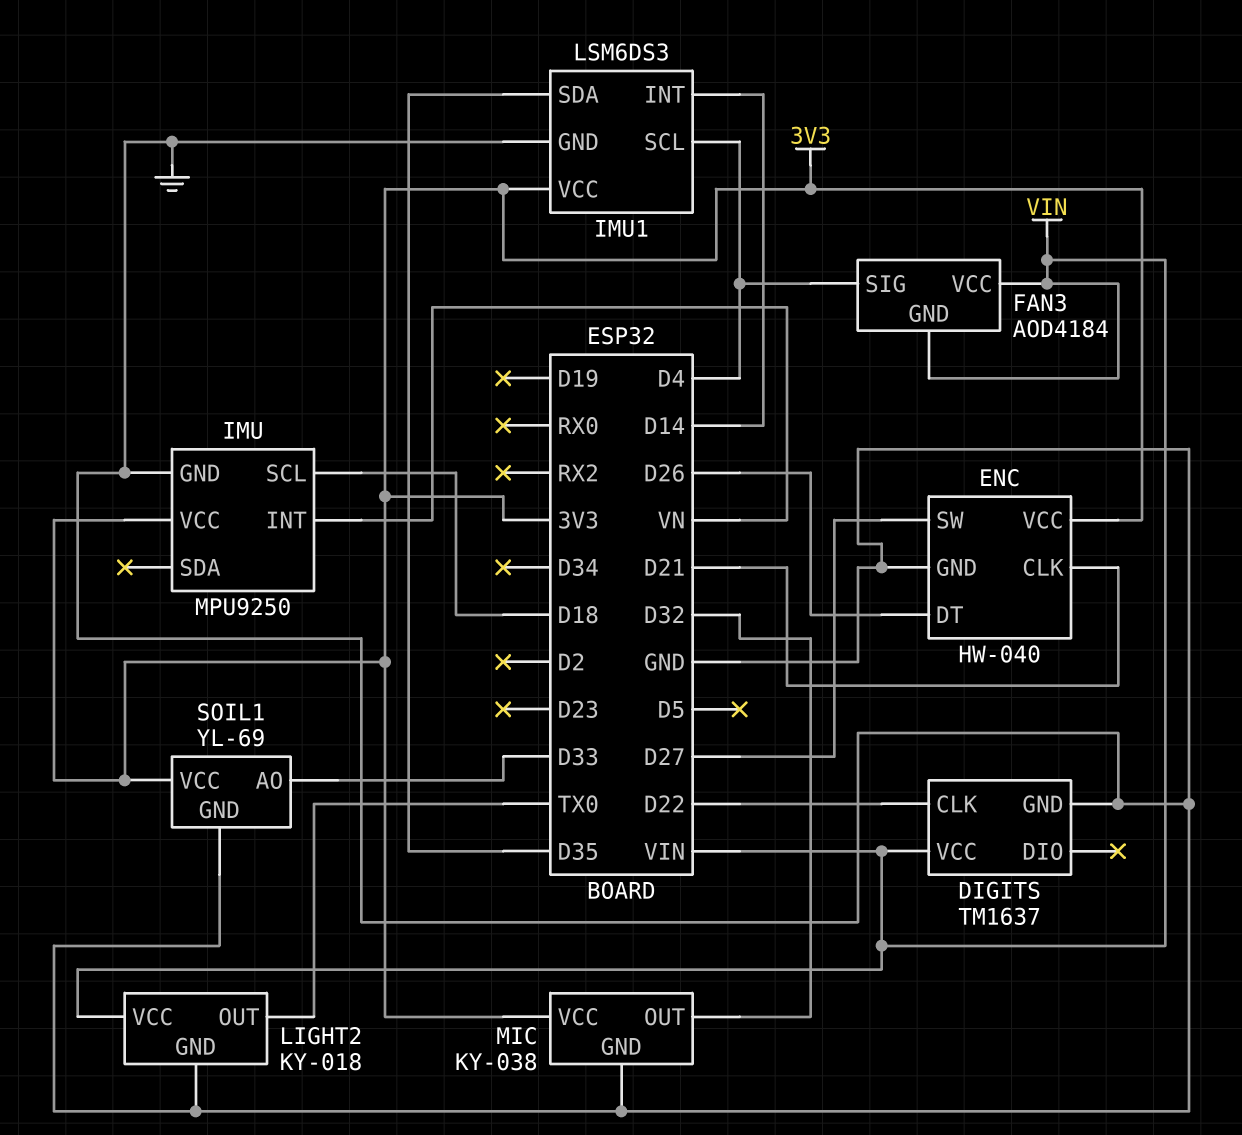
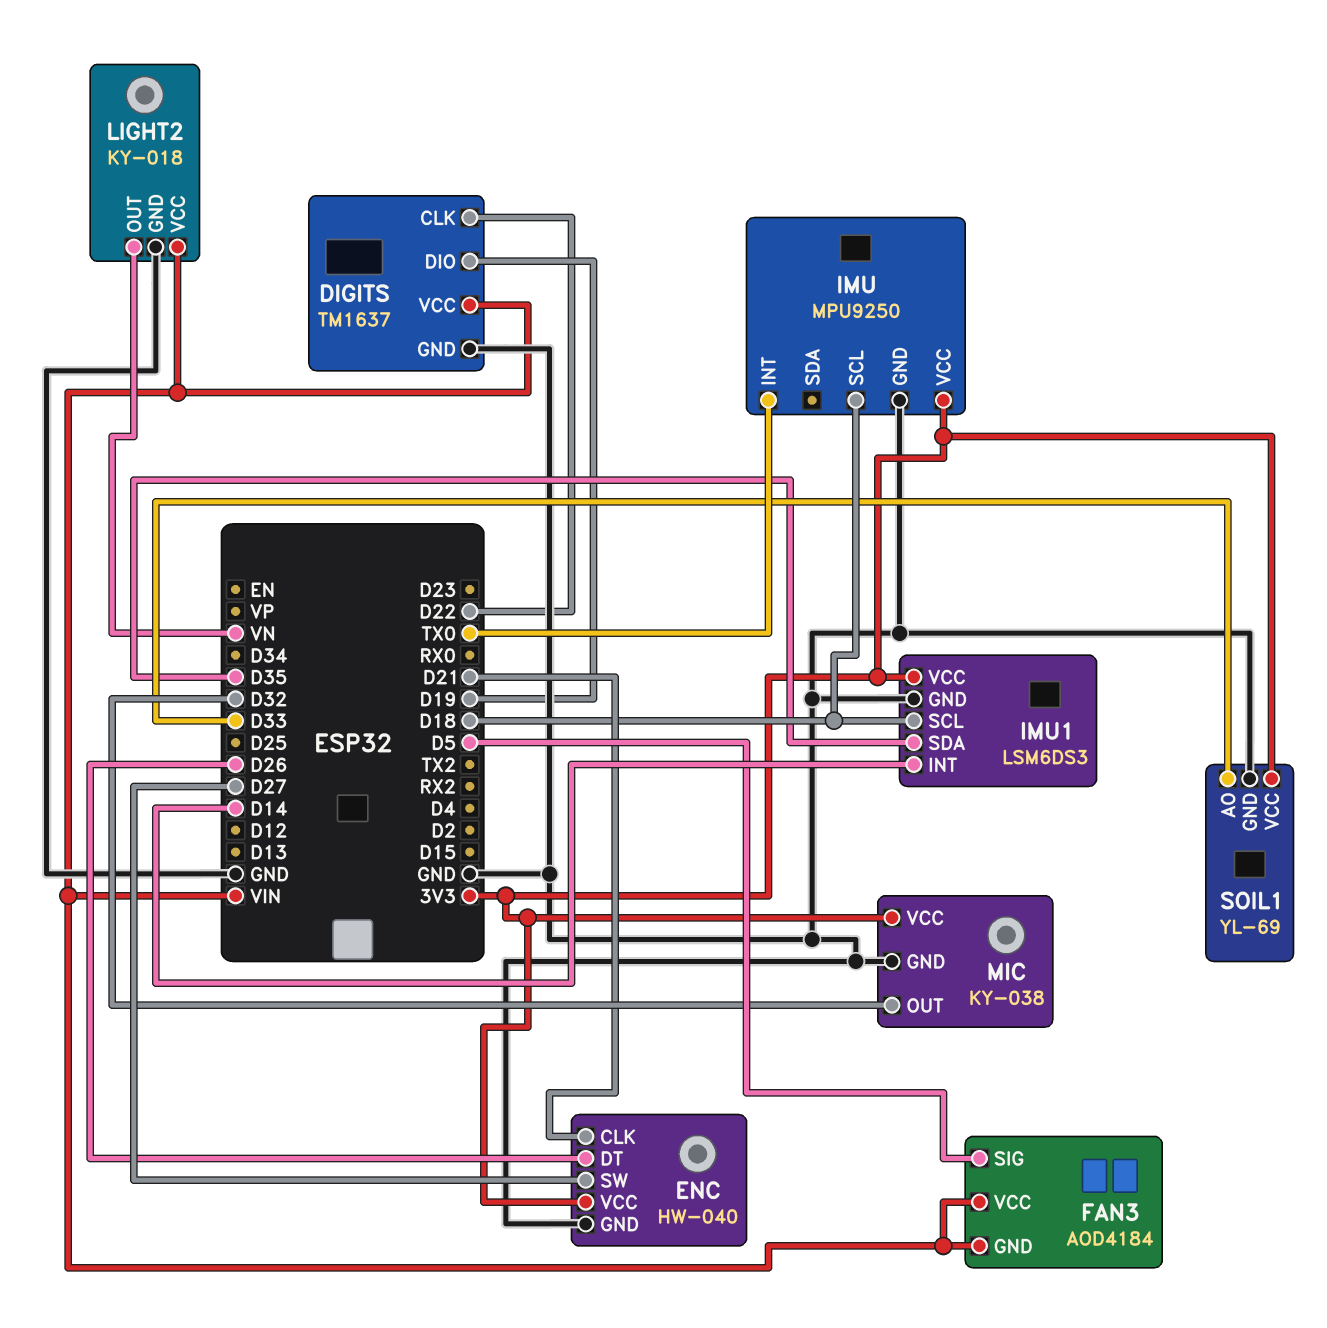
DIGITS pin DIO: none -> D19
FAN3 pin SIG: D4 -> D5
IMU pin INT: VN -> TX0
IMU1 pin SCL: D4 -> D18
LIGHT2 pin OUT: TX0 -> VN

